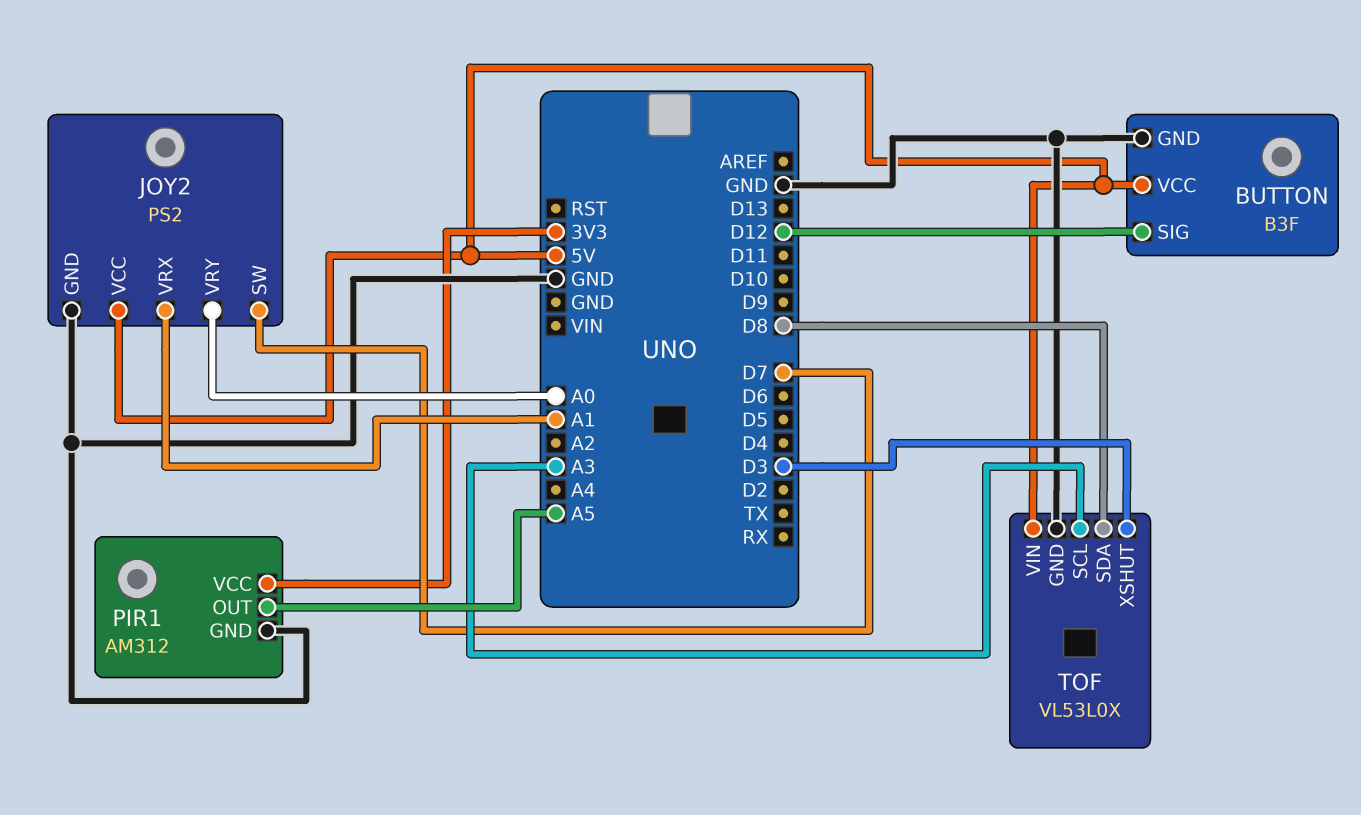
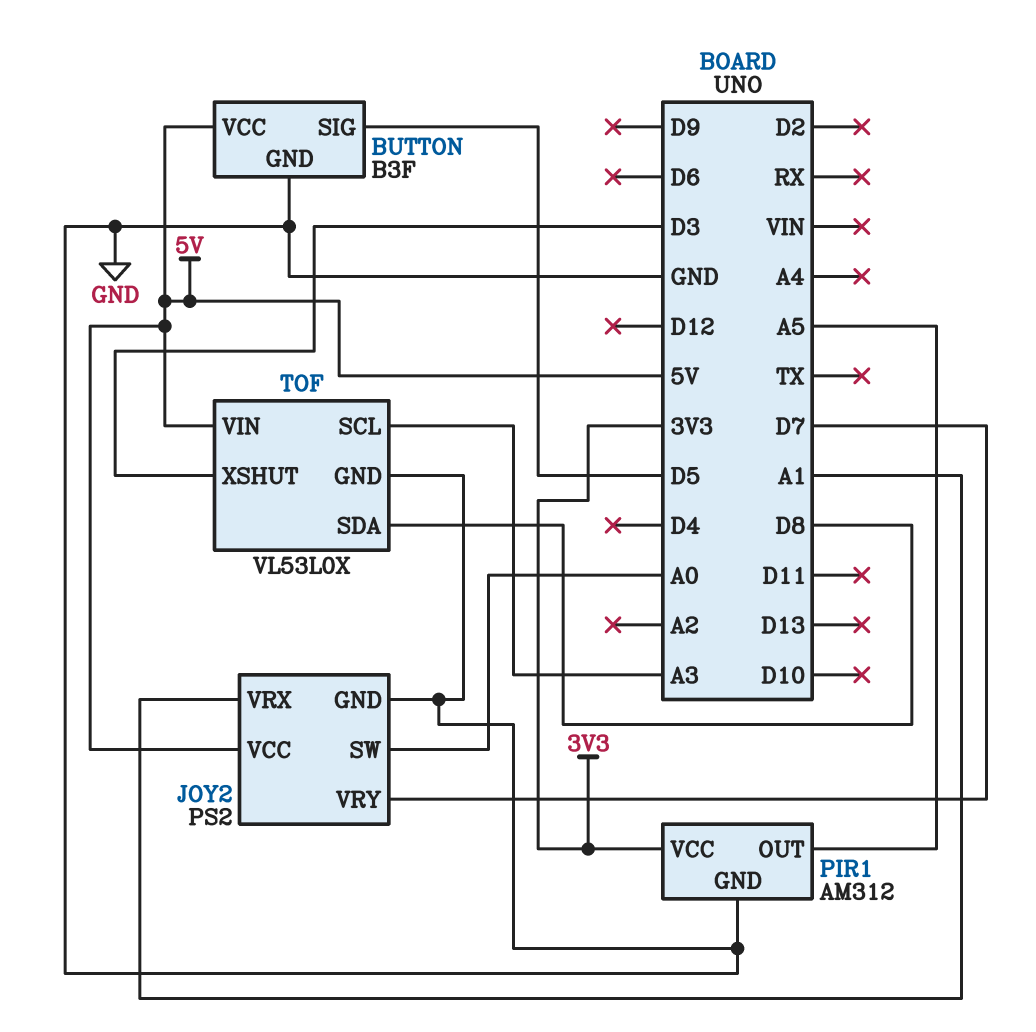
BUTTON pin SIG: D12 -> D5
JOY2 pin SW: D7 -> A0
JOY2 pin VRY: A0 -> D7

